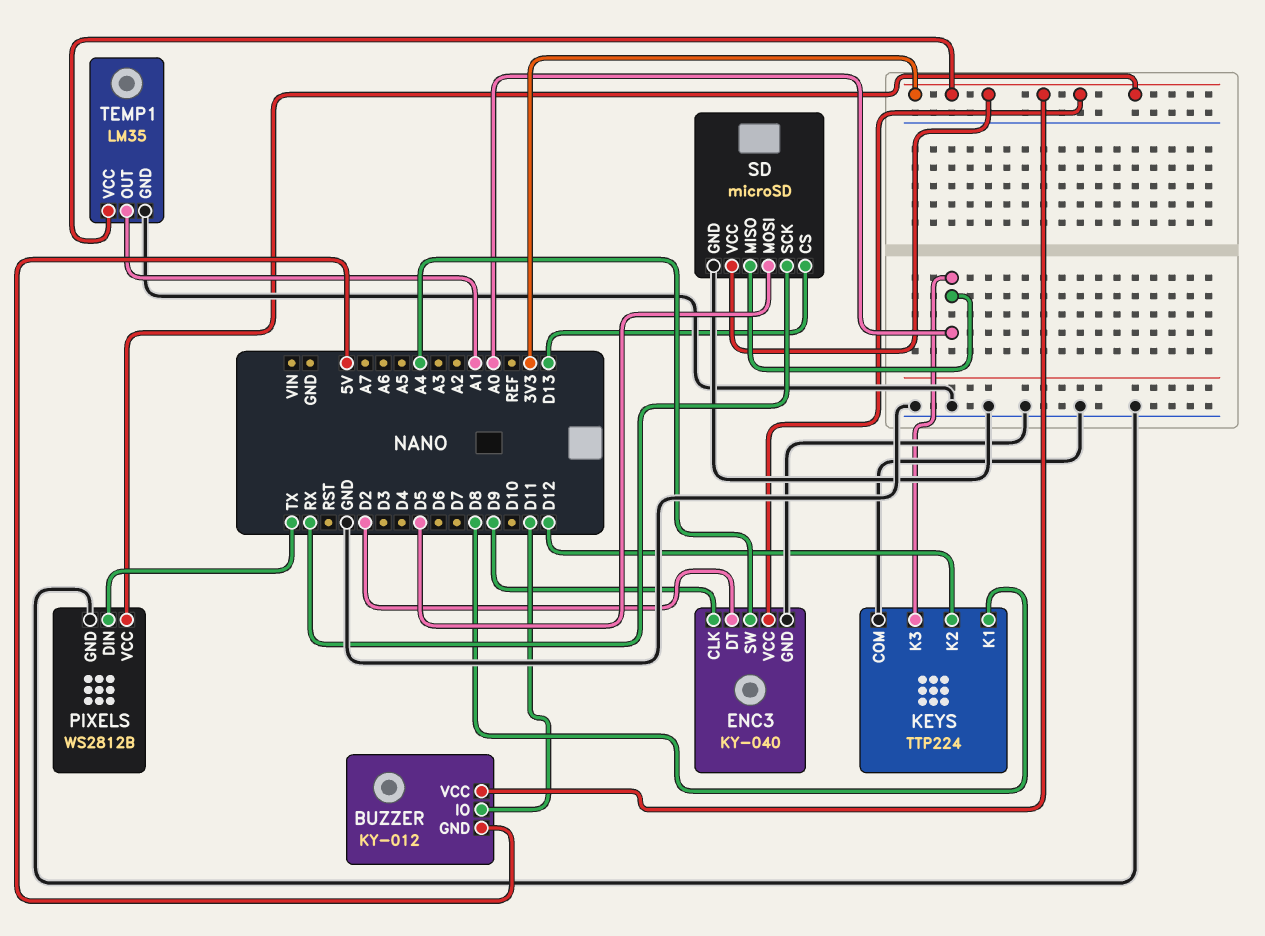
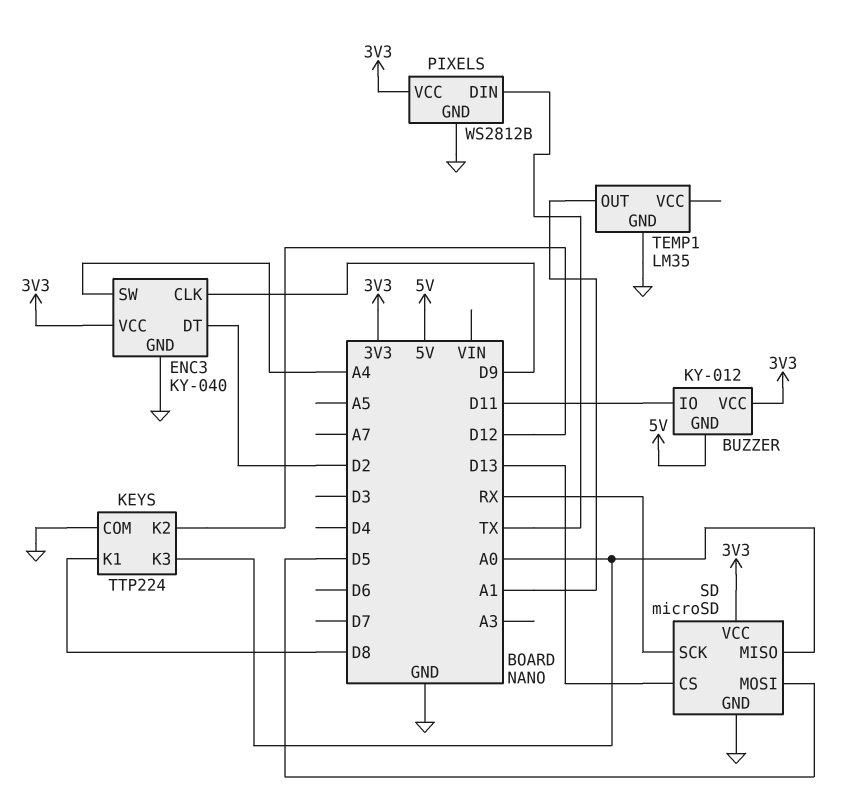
TEMP1 pin VCC: 3V3 -> none

